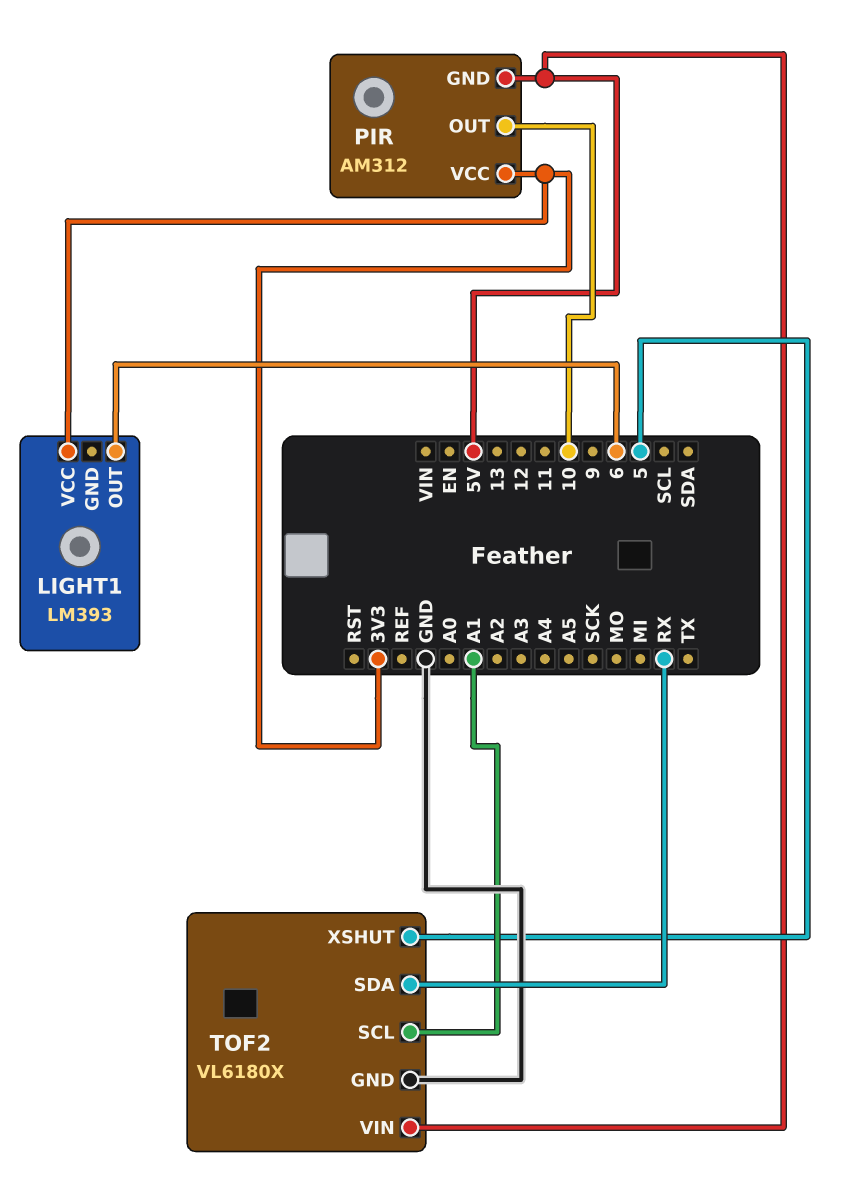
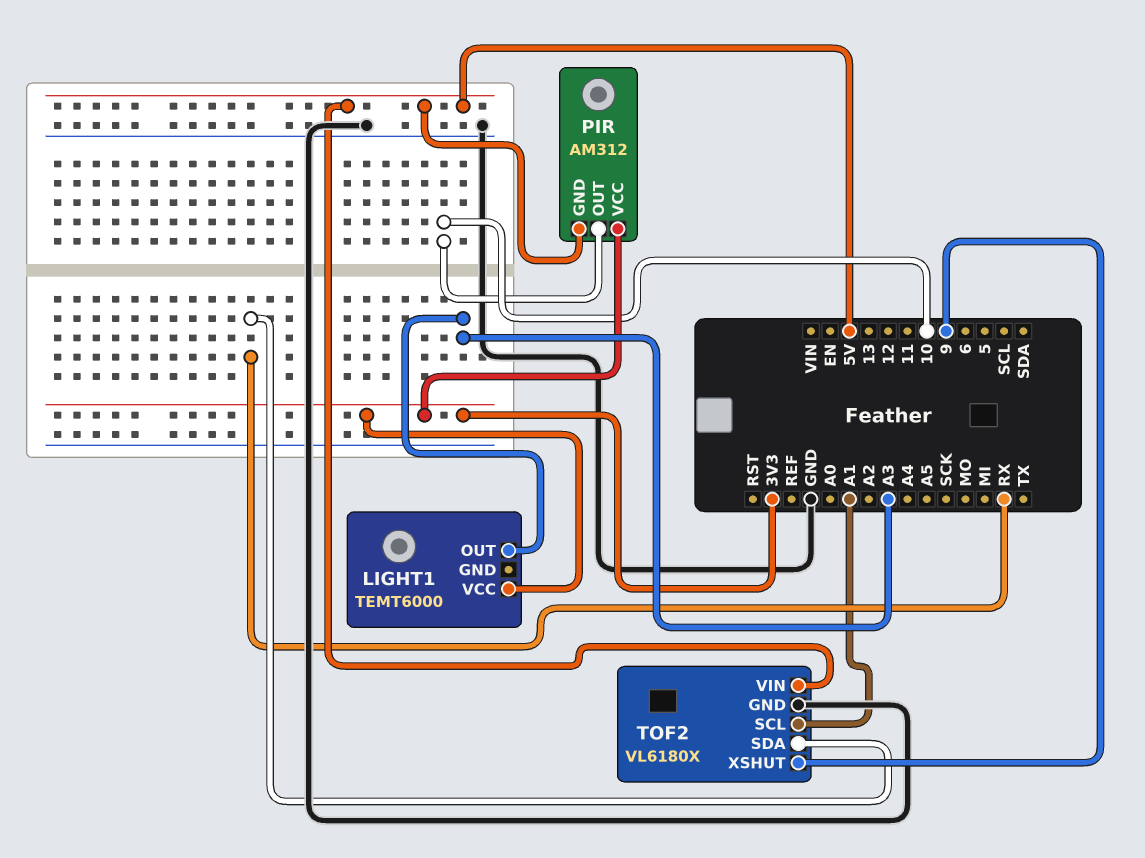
LIGHT1: LM393 -> TEMT6000
LIGHT1 pin OUT: 6 -> A3
TOF2 pin XSHUT: 5 -> 9

